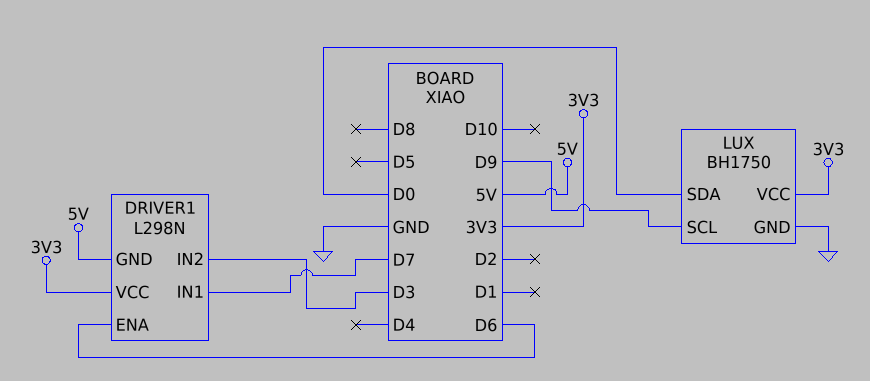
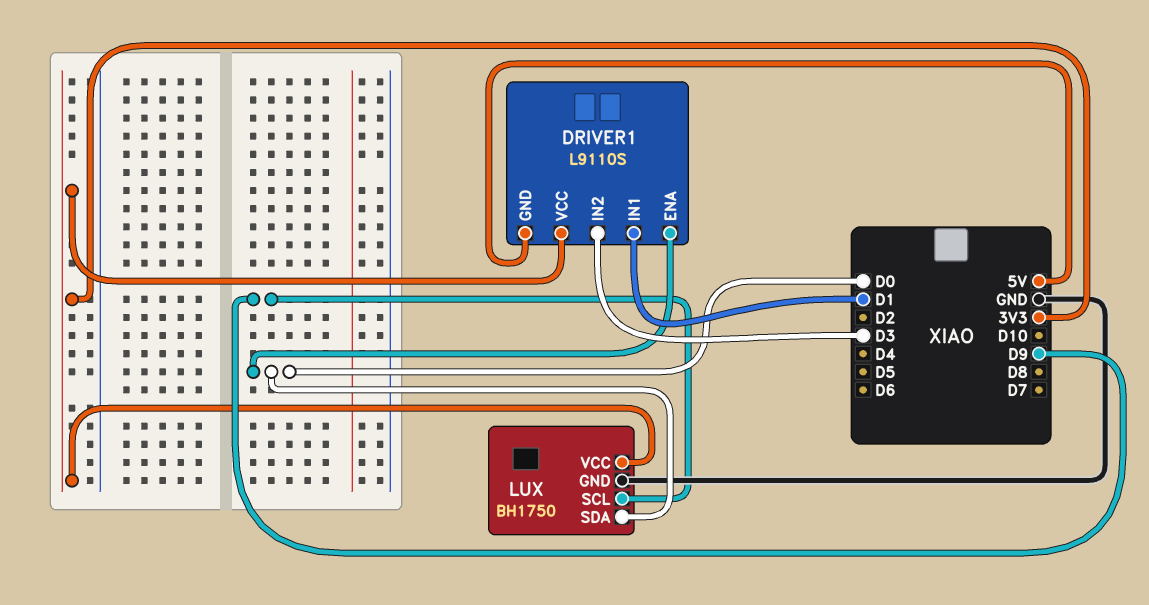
DRIVER1: L298N -> L9110S
DRIVER1 pin ENA: D6 -> D0
DRIVER1 pin IN1: D7 -> D1

